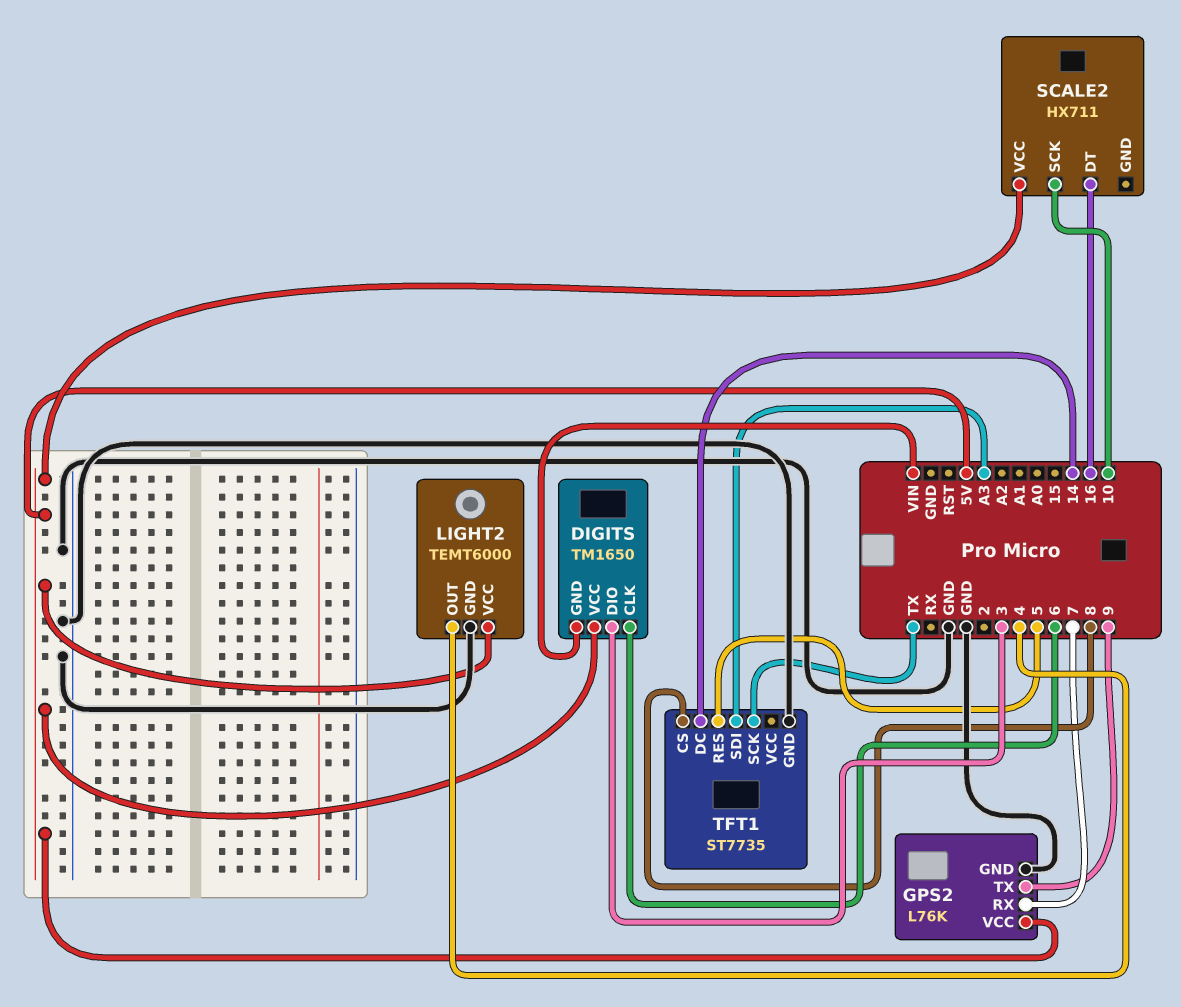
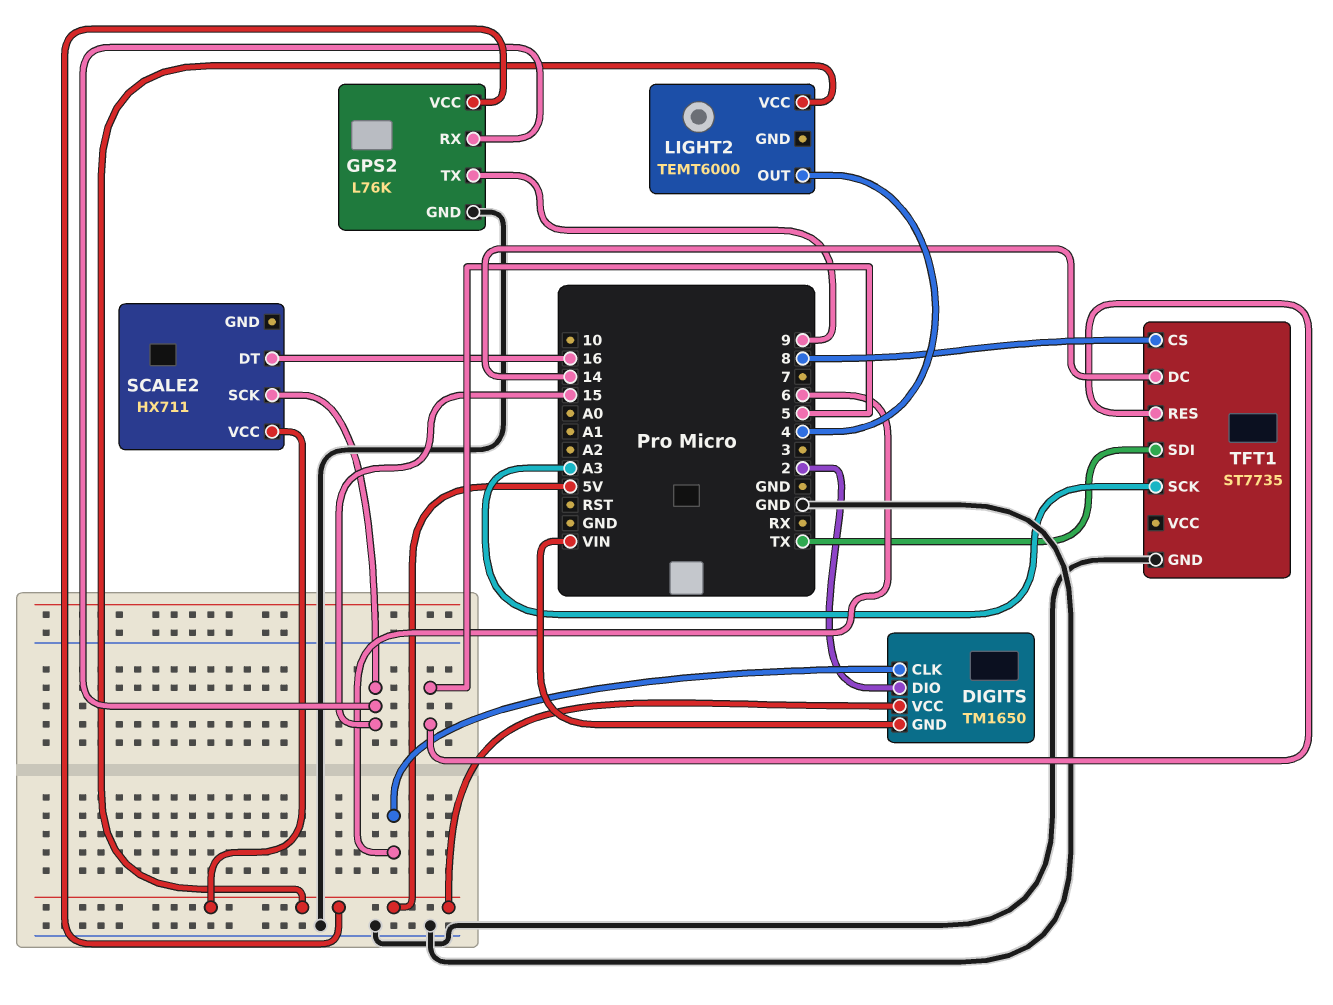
DIGITS pin DIO: 3 -> 2
GPS2 pin RX: 7 -> 15
LIGHT2 pin GND: GND -> none
SCALE2 pin SCK: 10 -> 15
TFT1 pin SCK: TX -> A3
TFT1 pin SDI: A3 -> TX

